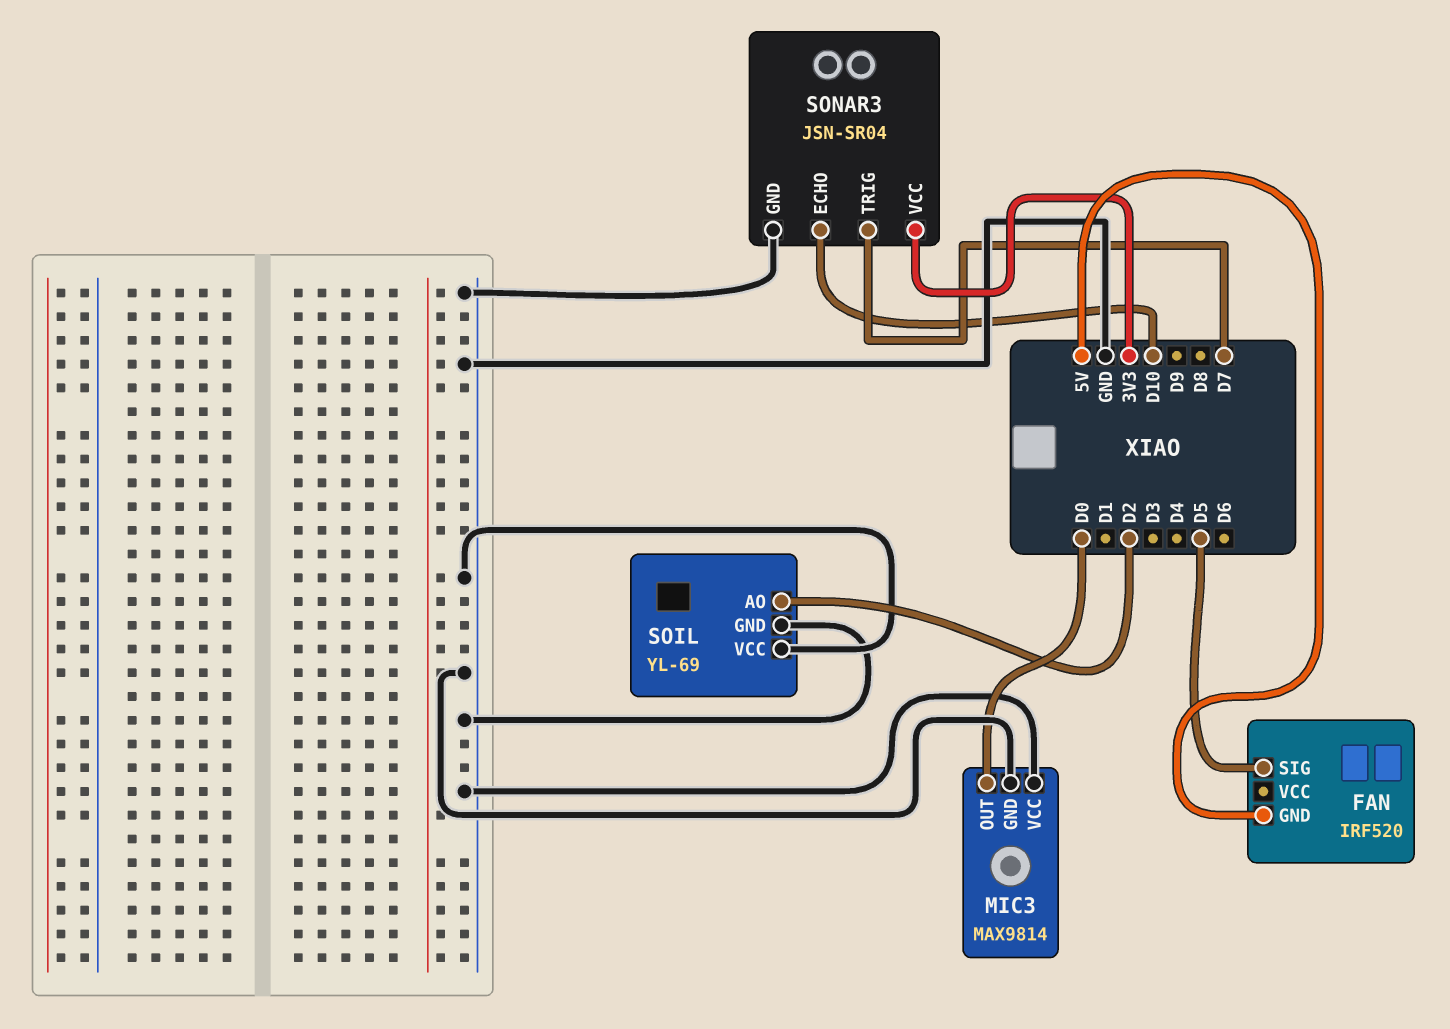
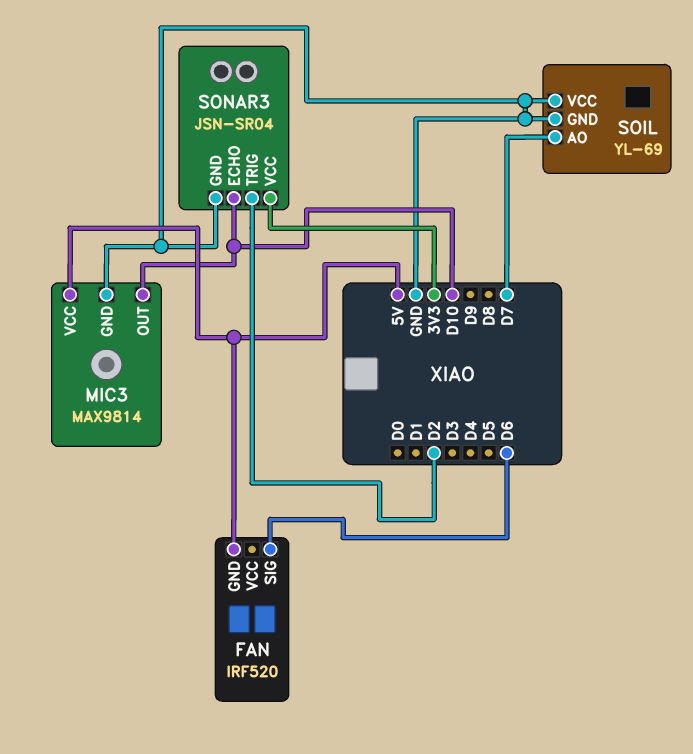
FAN pin SIG: D5 -> D6
MIC3 pin OUT: D0 -> D10
MIC3 pin VCC: GND -> 5V
SOIL pin AO: D2 -> D7
SONAR3 pin TRIG: D7 -> D2

